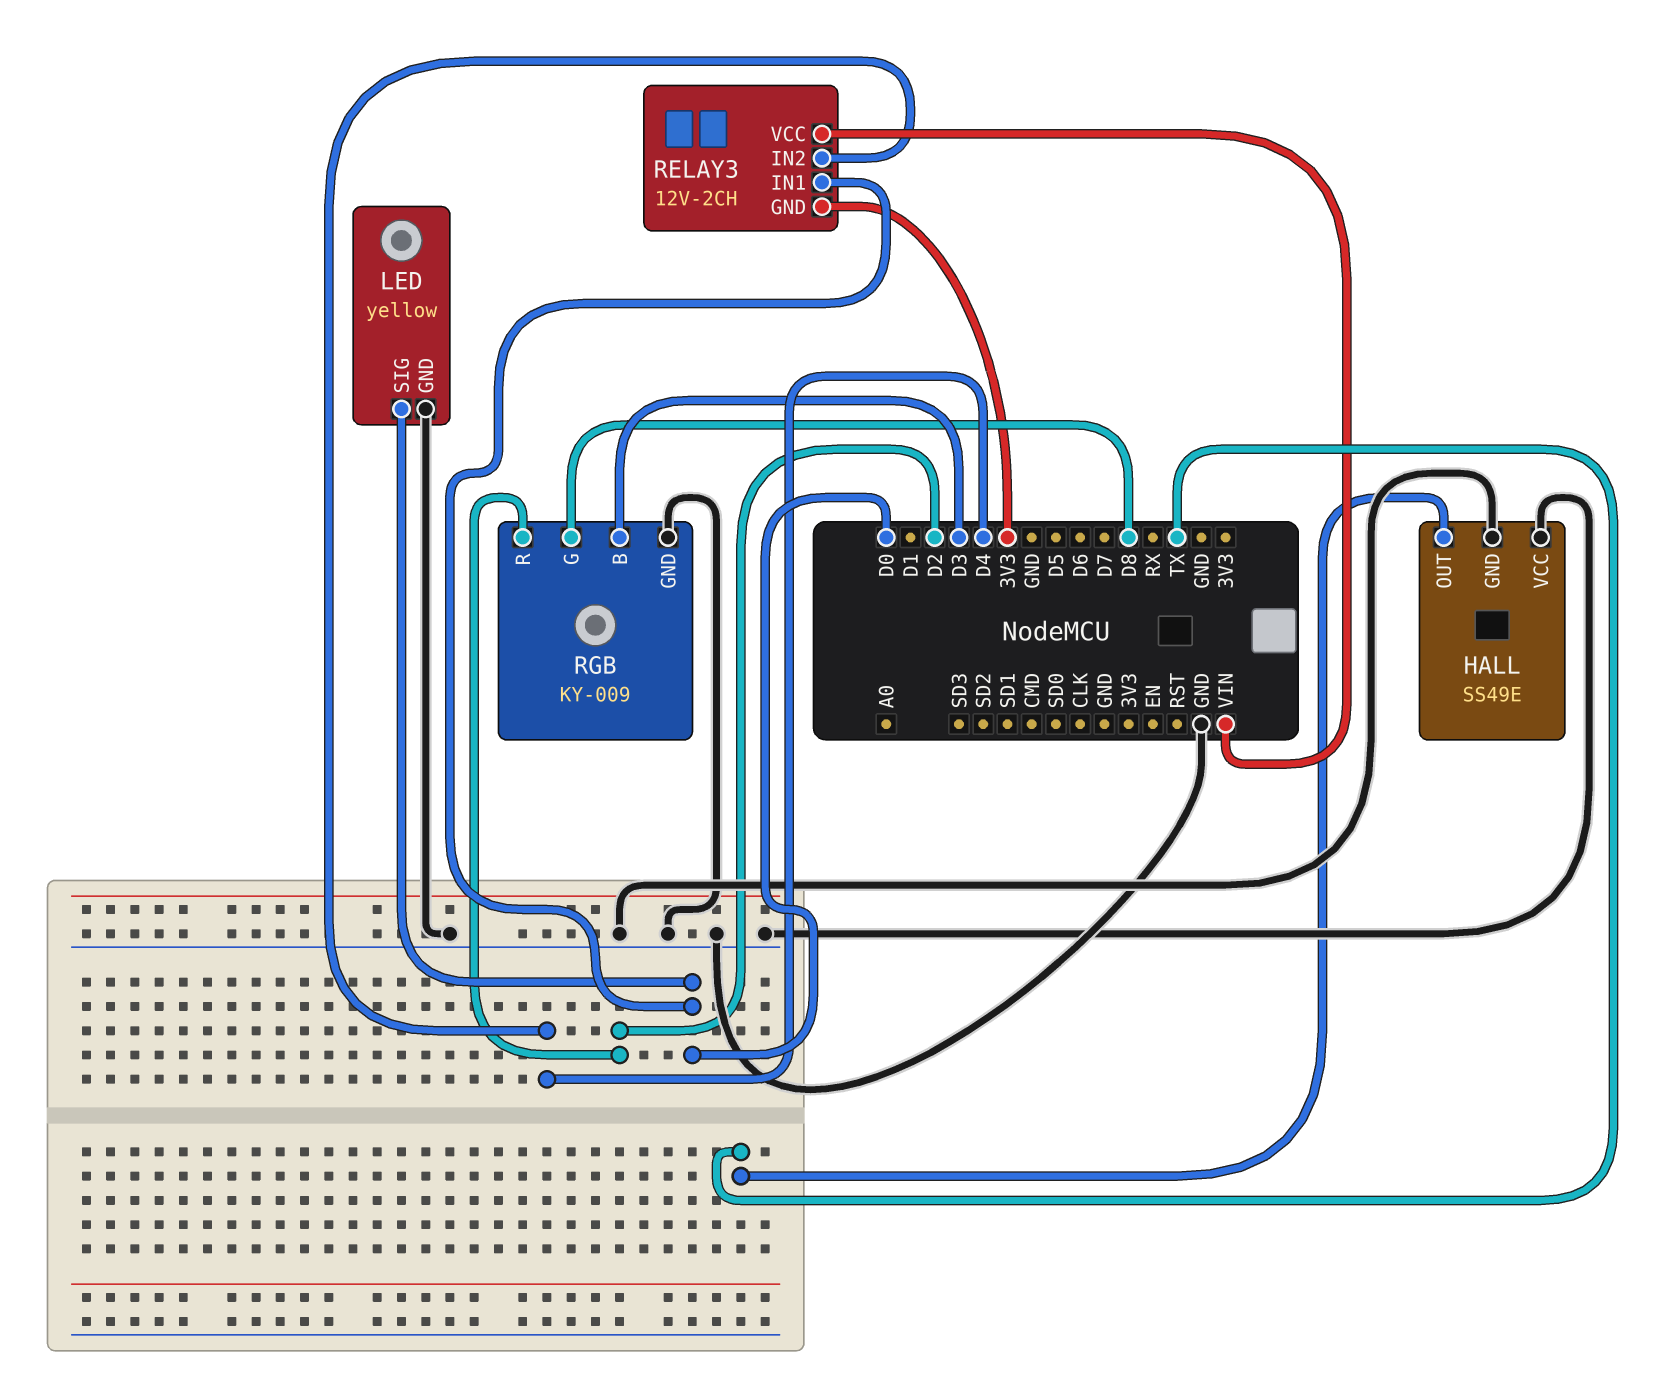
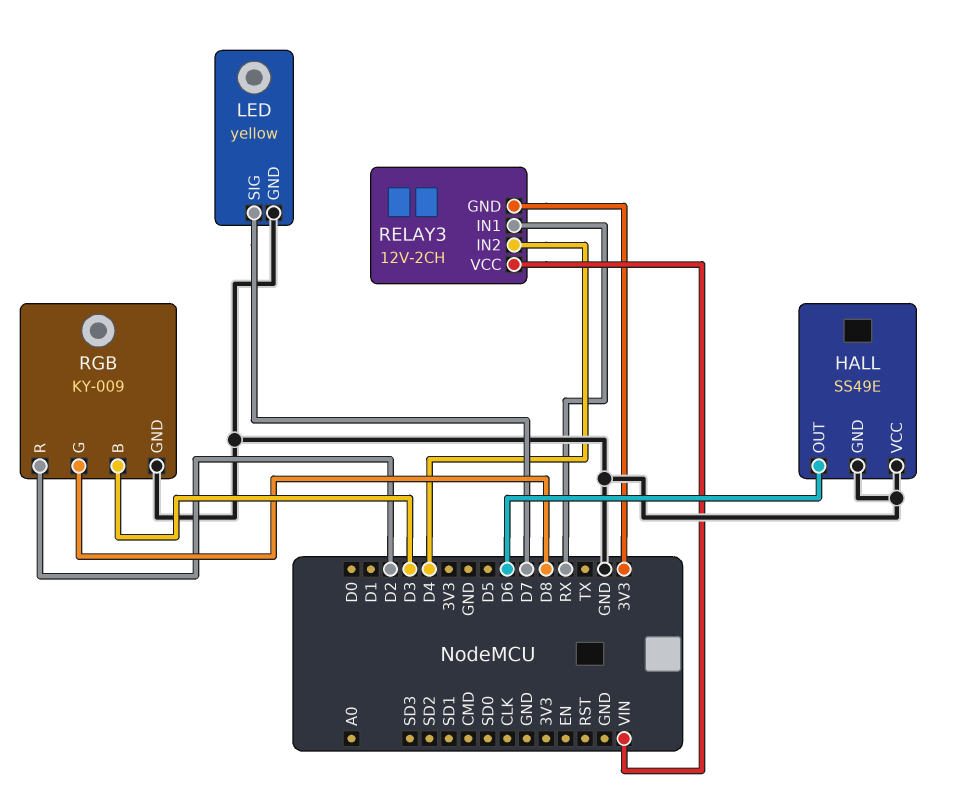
HALL pin OUT: TX -> D6
LED pin SIG: D0 -> D7
RELAY3 pin IN1: D0 -> RX

